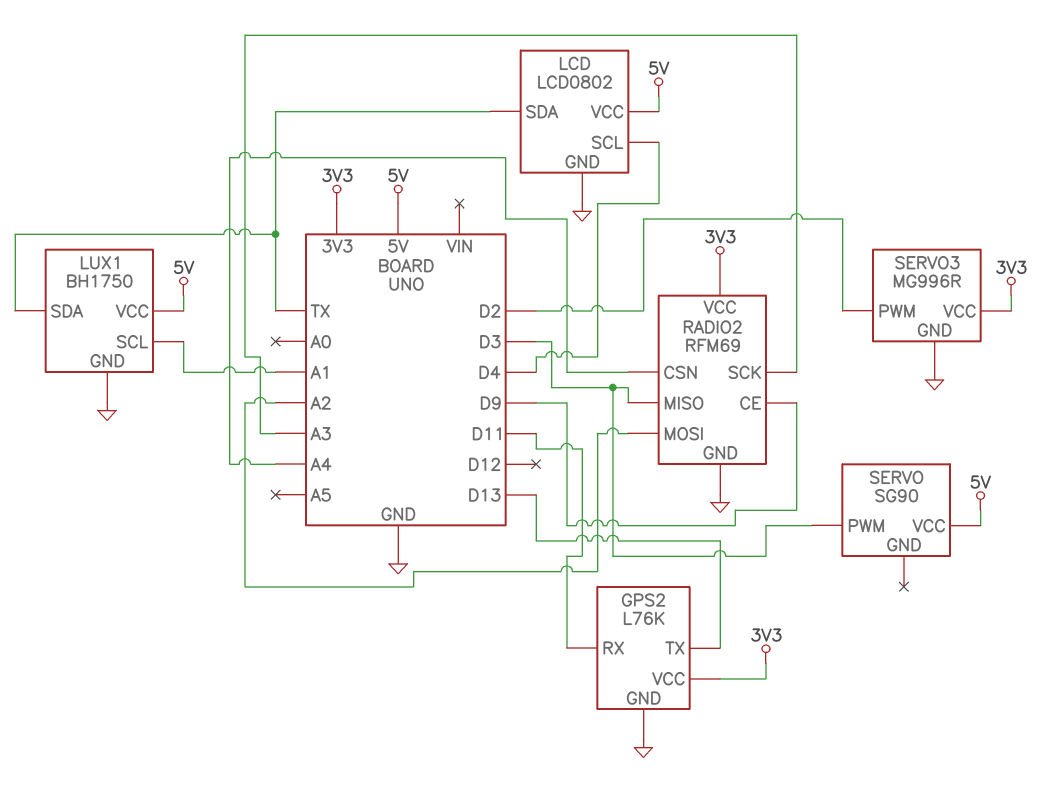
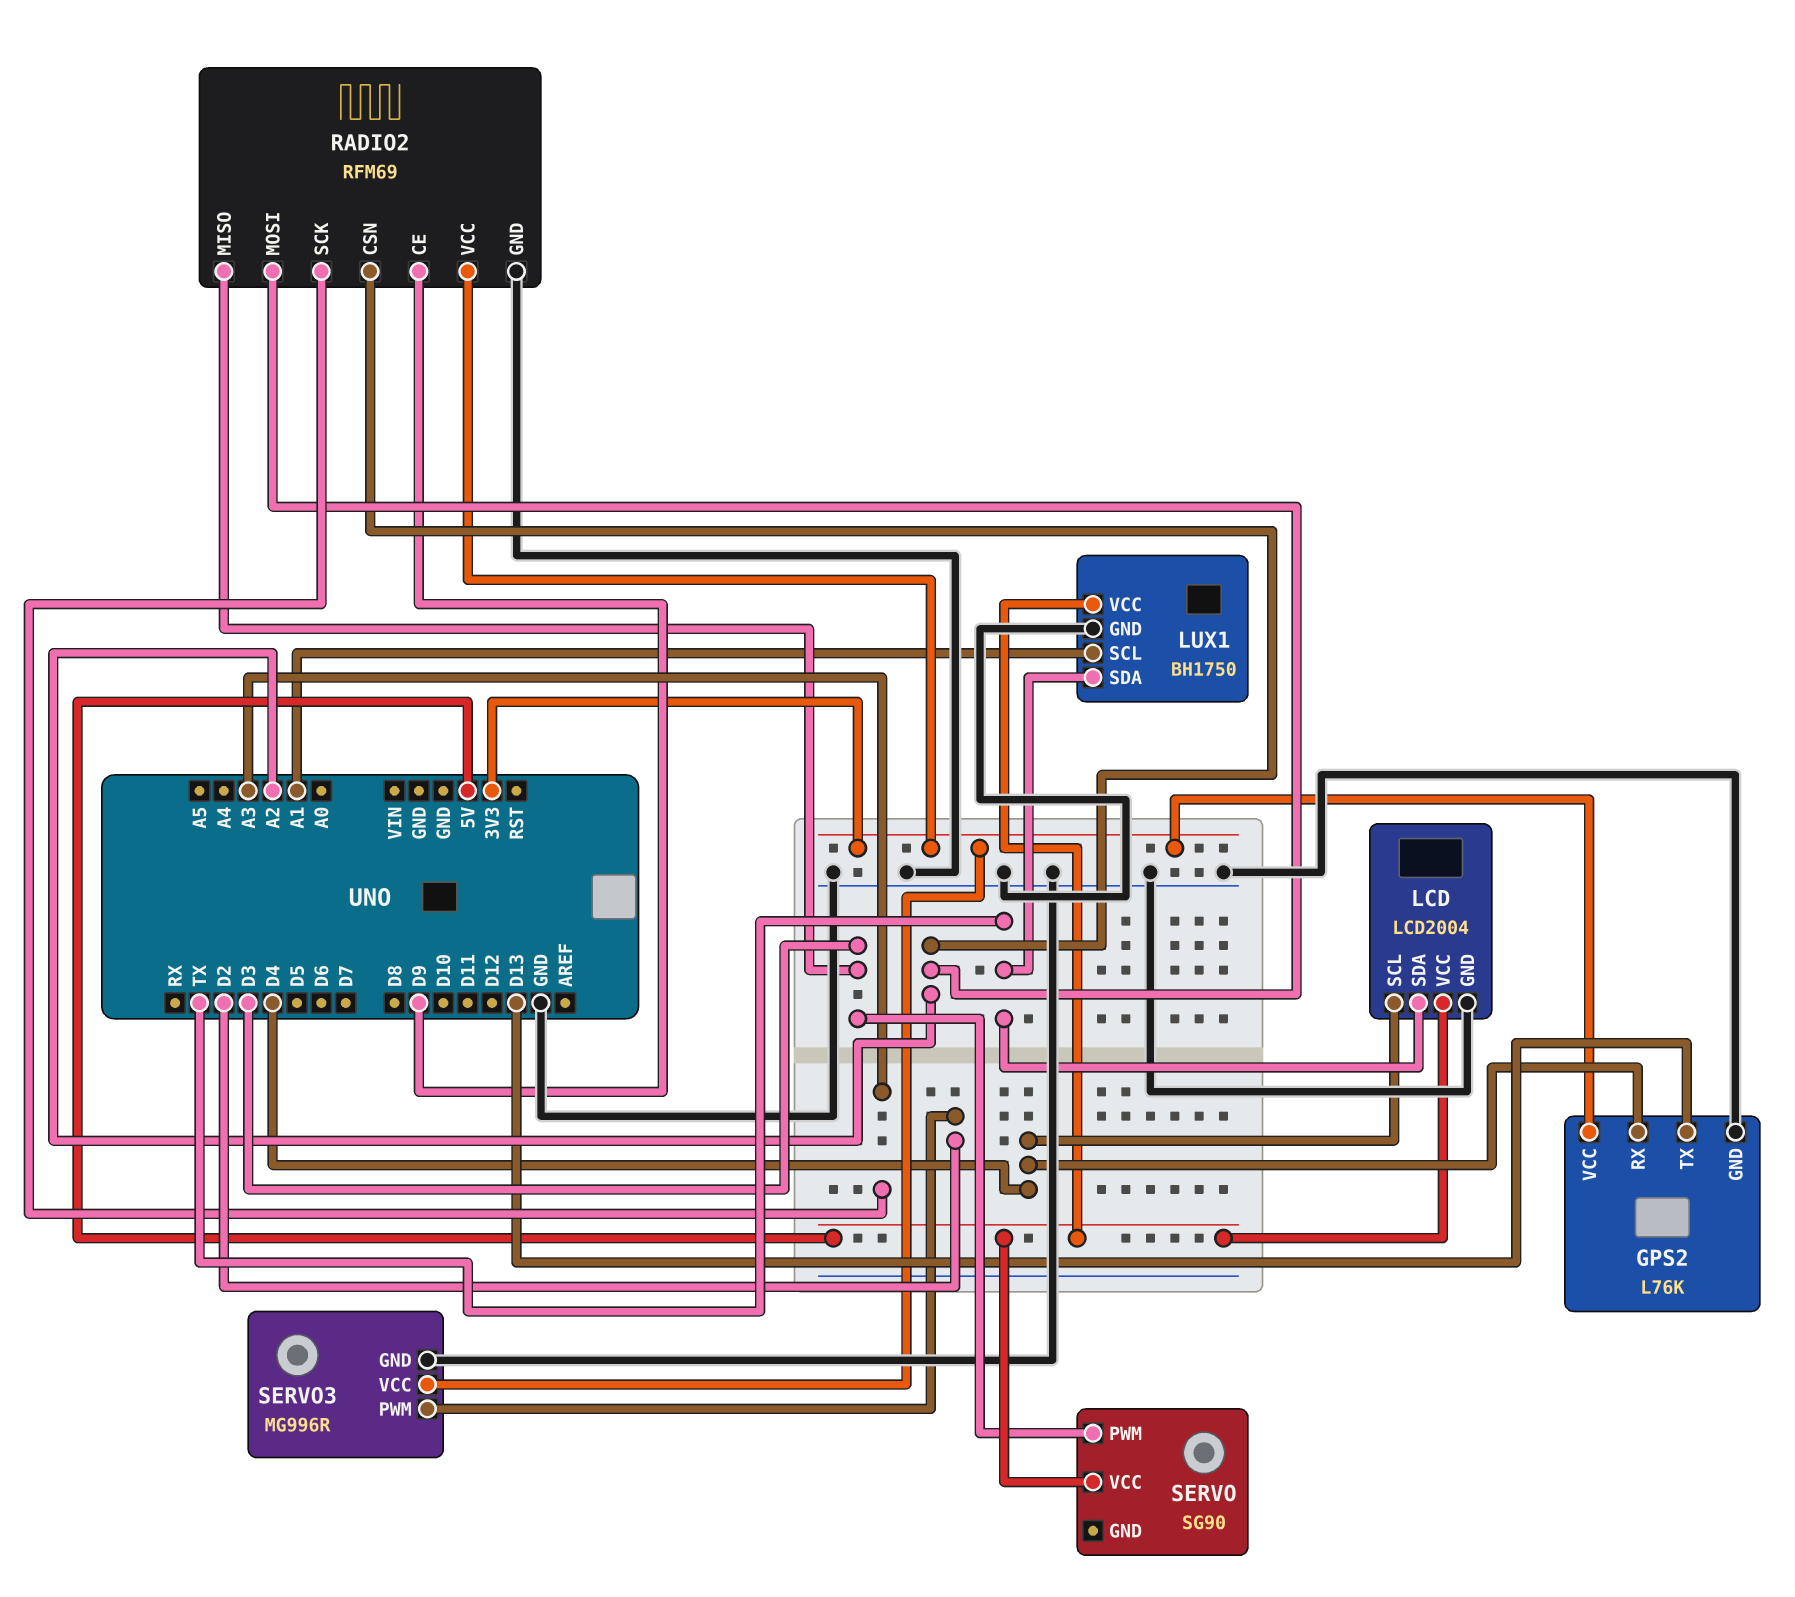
GPS2 pin RX: D11 -> D4
LCD: LCD0802 -> LCD2004
RADIO2 pin CSN: A4 -> A2

